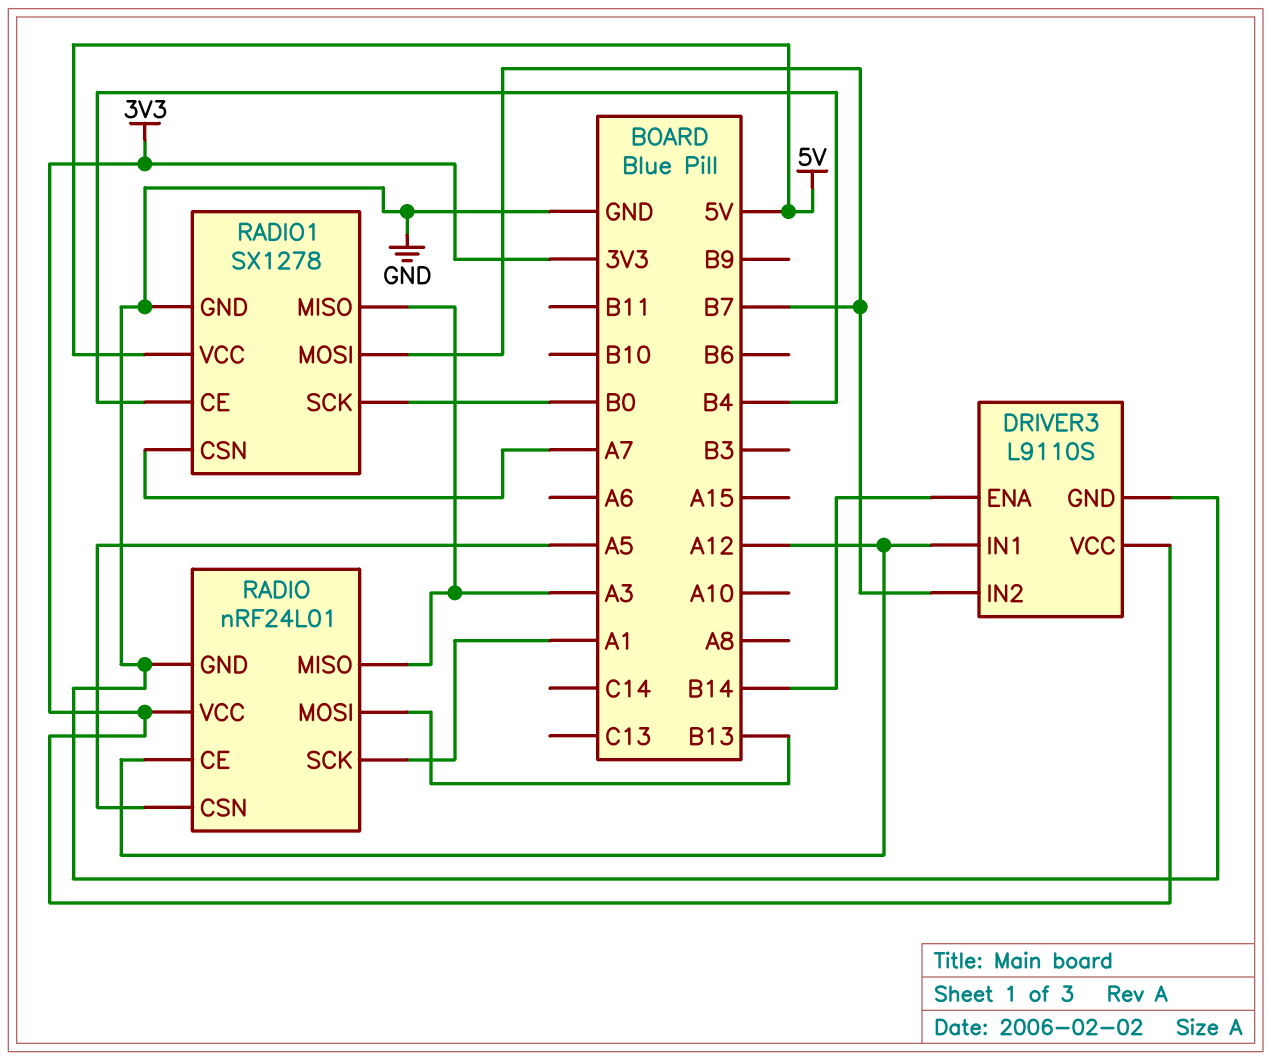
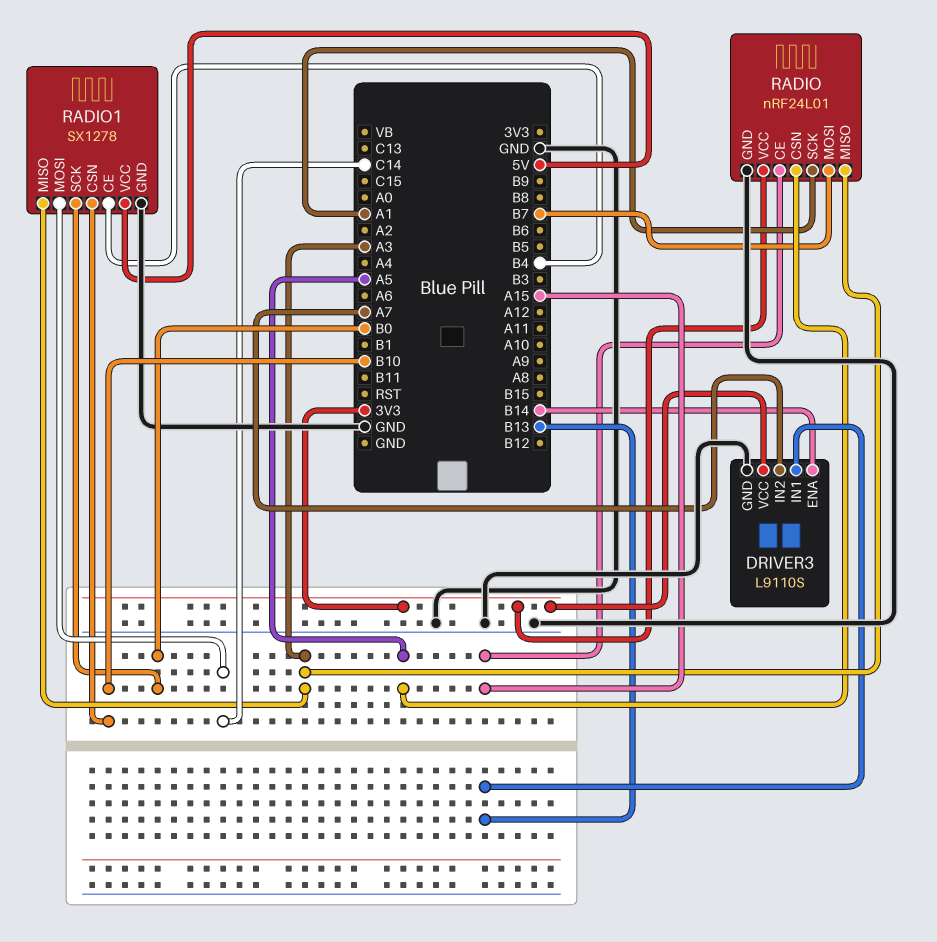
DRIVER3 pin IN1: A12 -> B13
DRIVER3 pin IN2: B7 -> A7
RADIO pin CE: A12 -> A15
RADIO pin MOSI: B13 -> B7
RADIO1 pin CSN: A7 -> B10
RADIO1 pin MOSI: B7 -> C14

